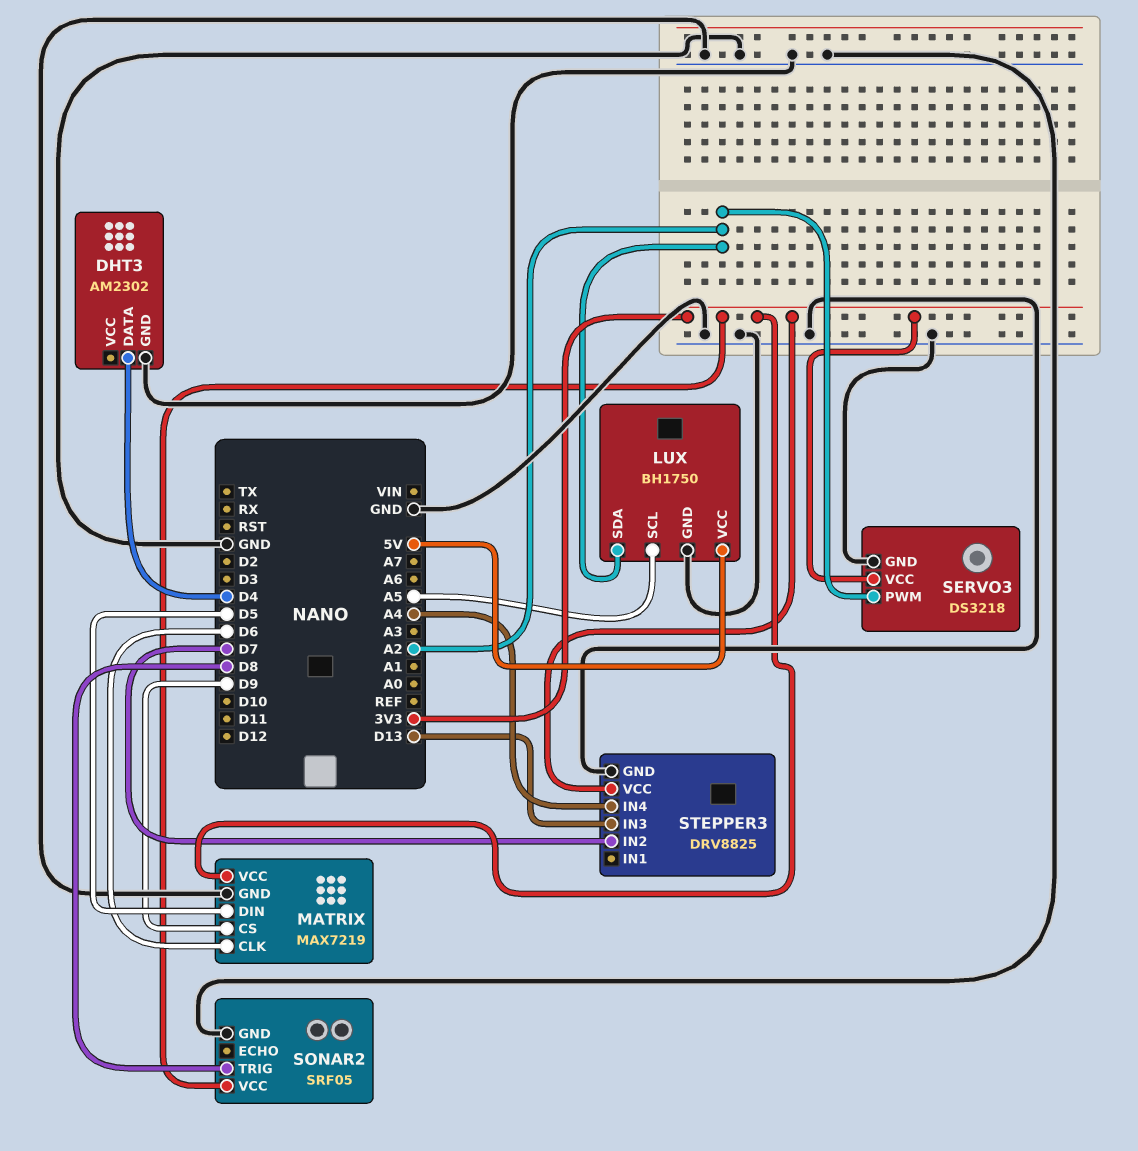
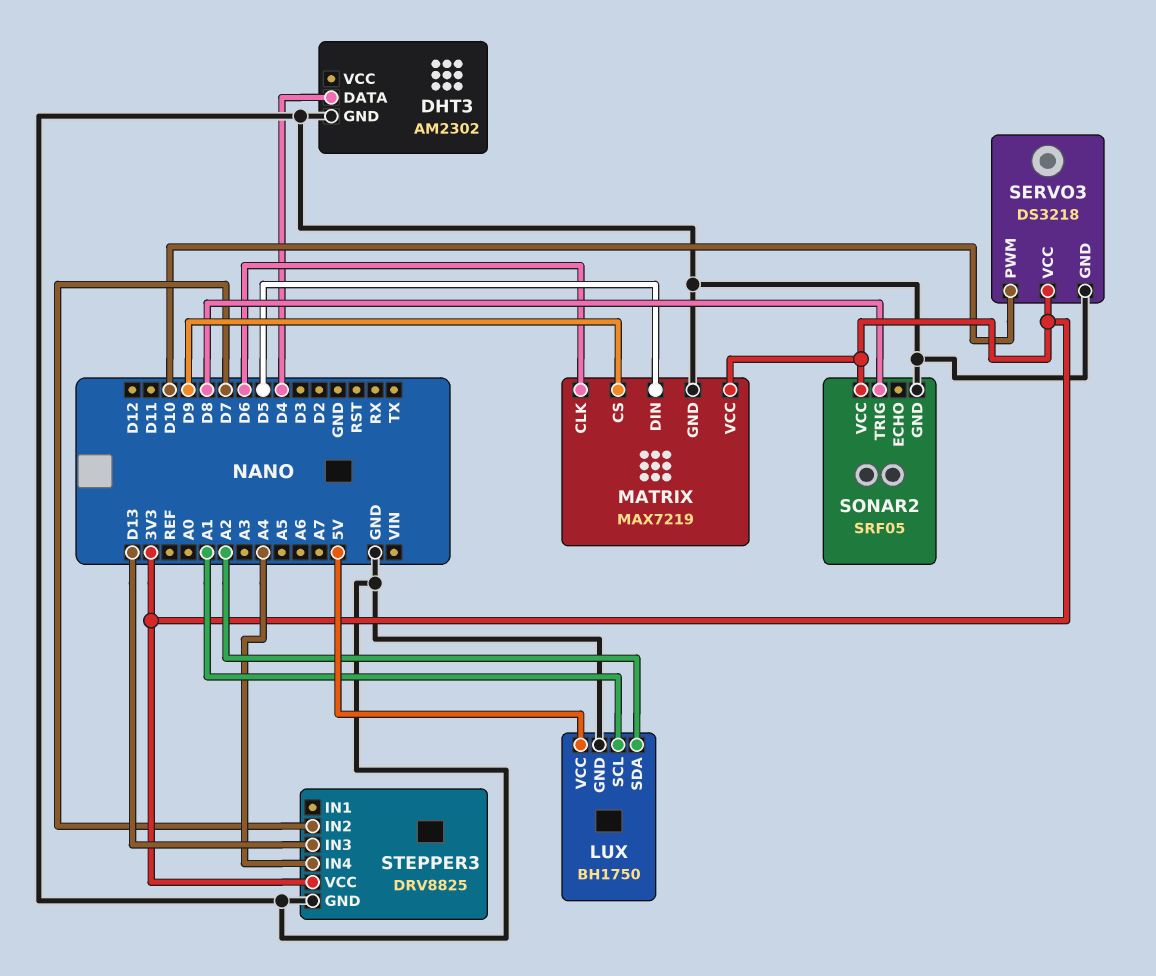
LUX pin SCL: A5 -> A1
SERVO3 pin PWM: A2 -> D10

